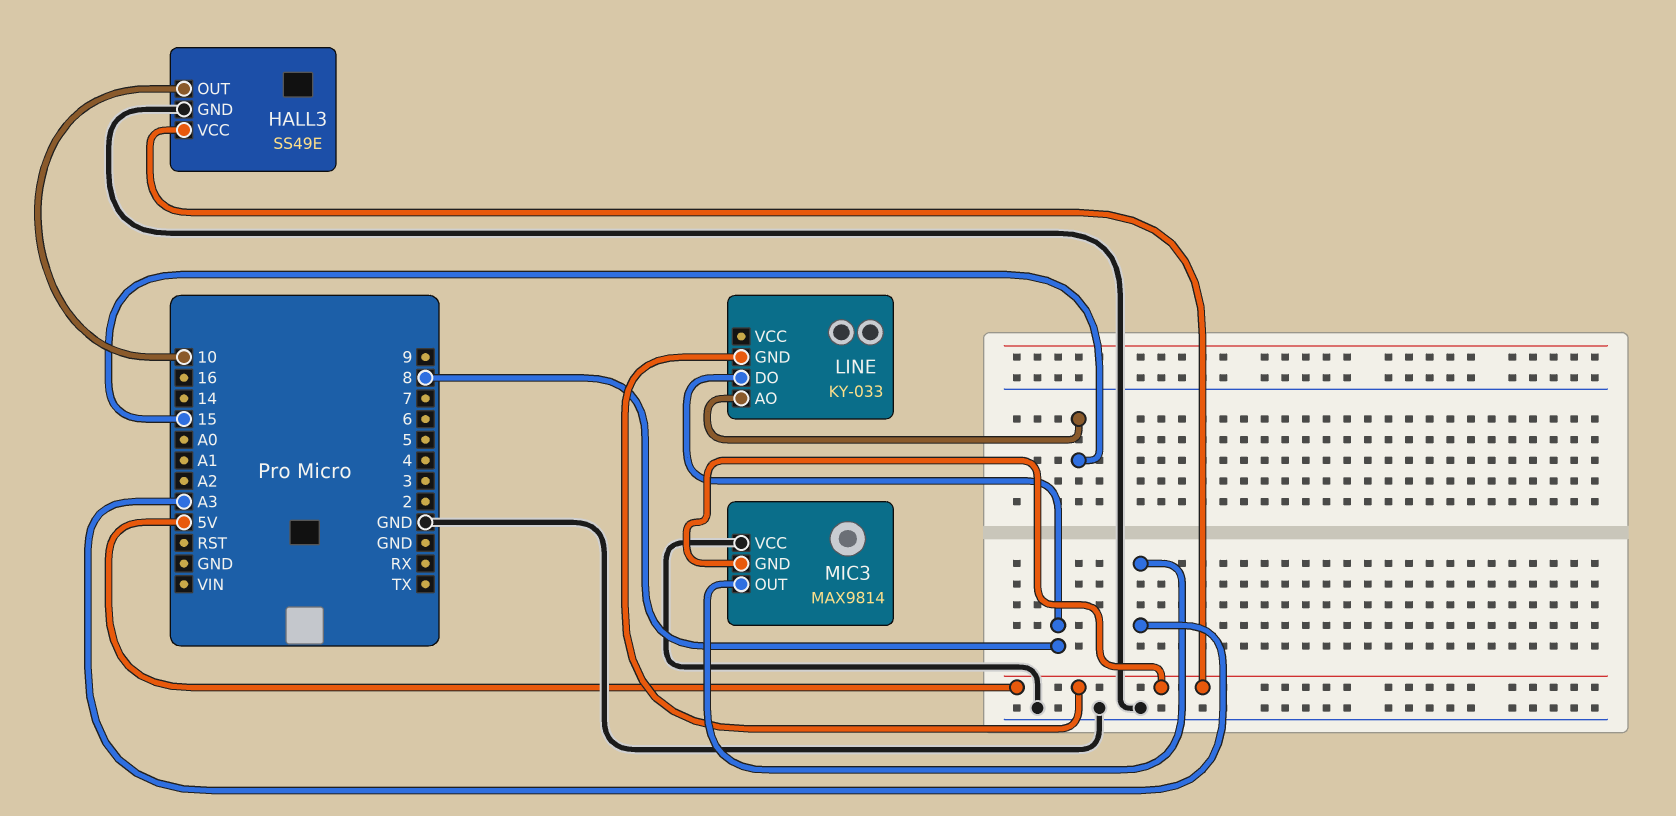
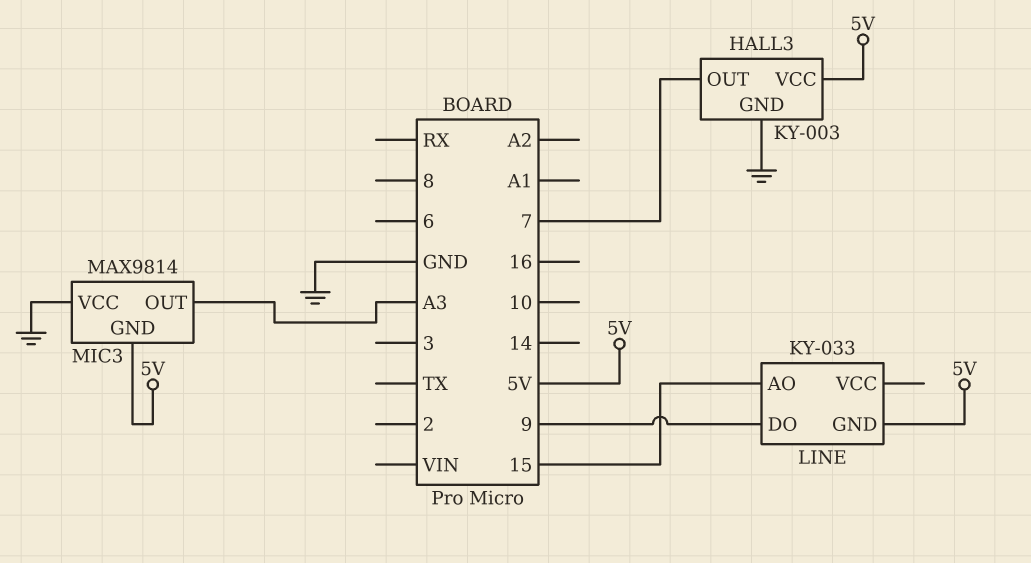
HALL3: SS49E -> KY-003
HALL3 pin OUT: 10 -> 7
LINE pin DO: 8 -> 9

